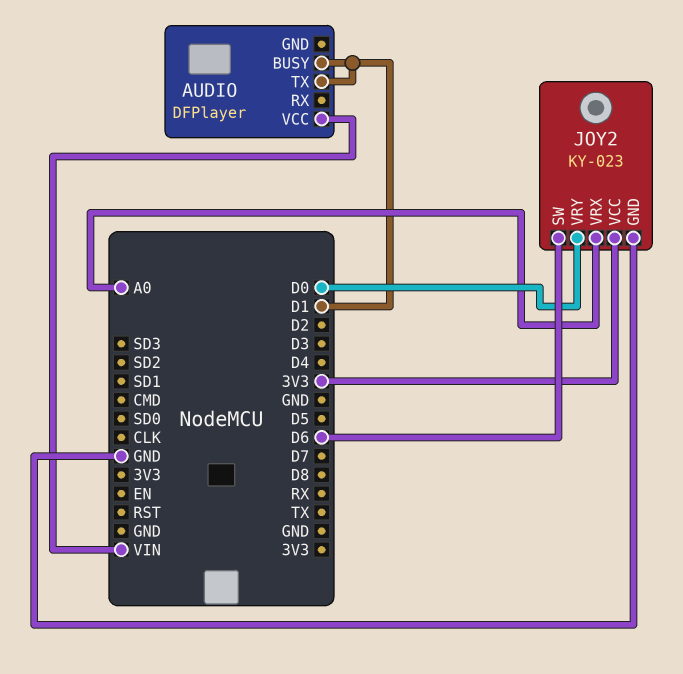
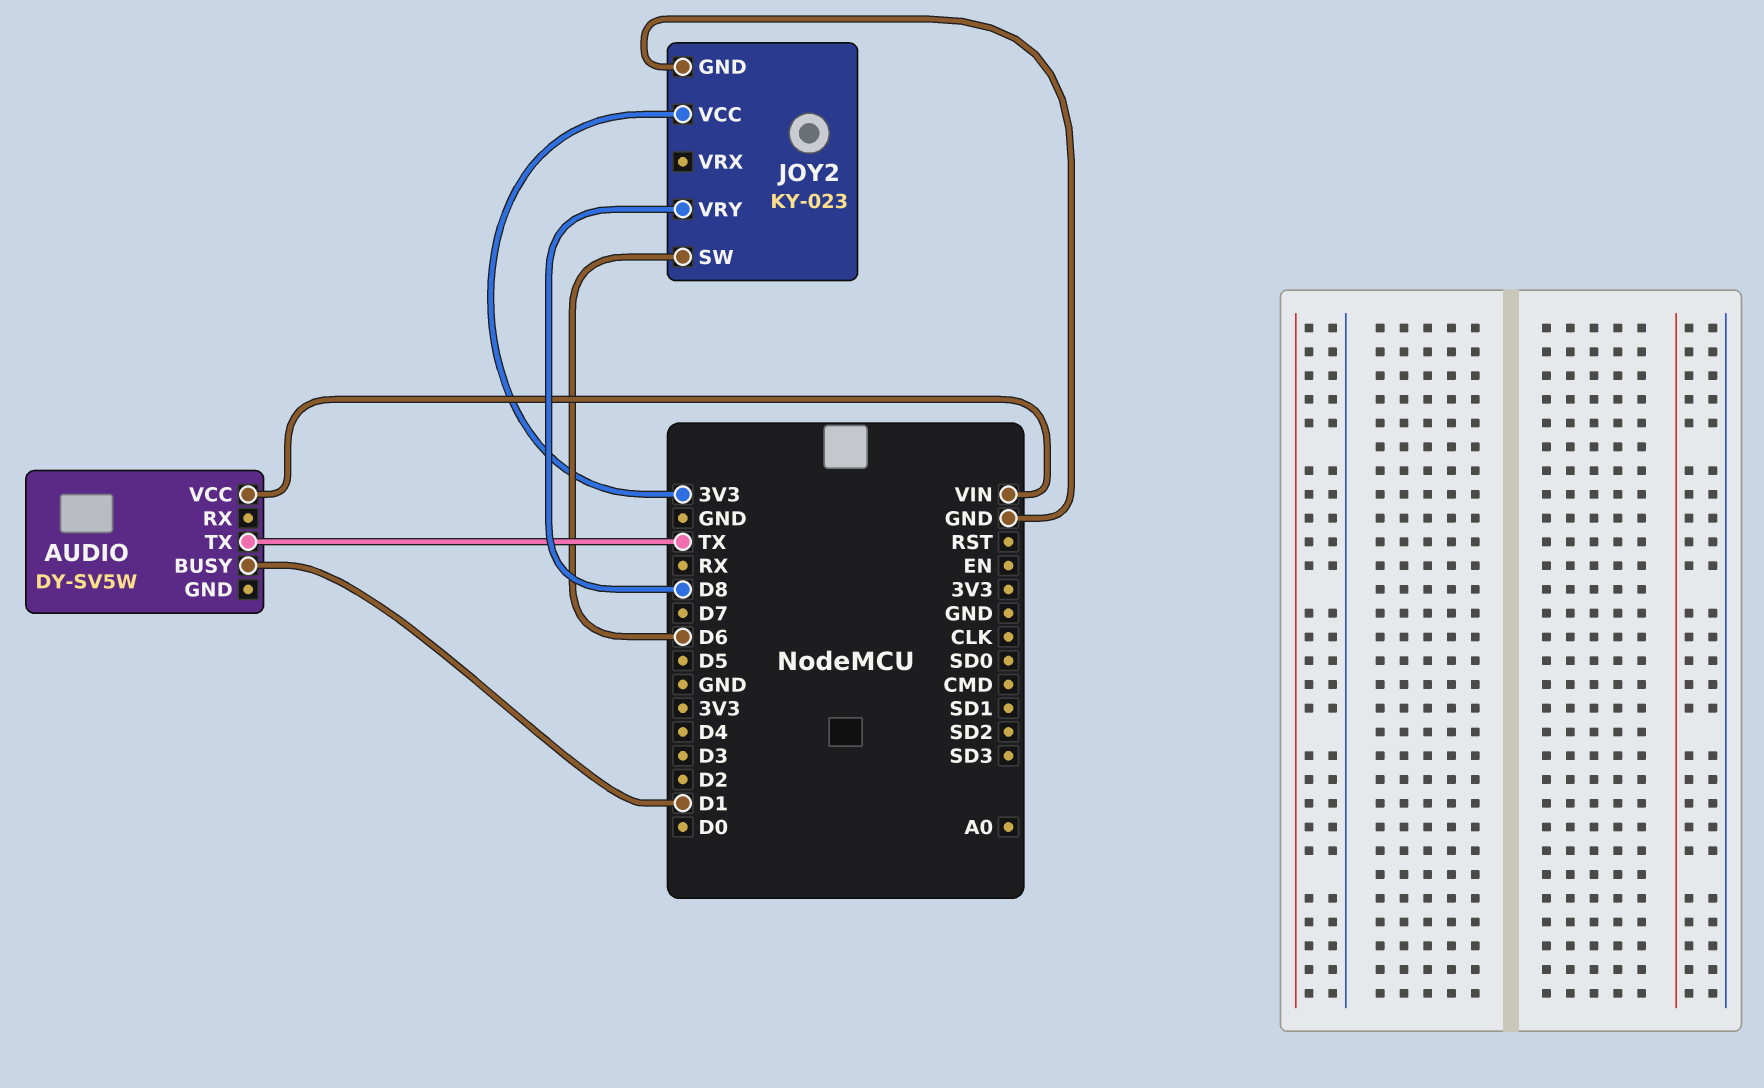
AUDIO: DFPlayer -> DY-SV5W
AUDIO pin TX: D1 -> TX
JOY2 pin VRX: A0 -> none
JOY2 pin VRY: D0 -> D8

